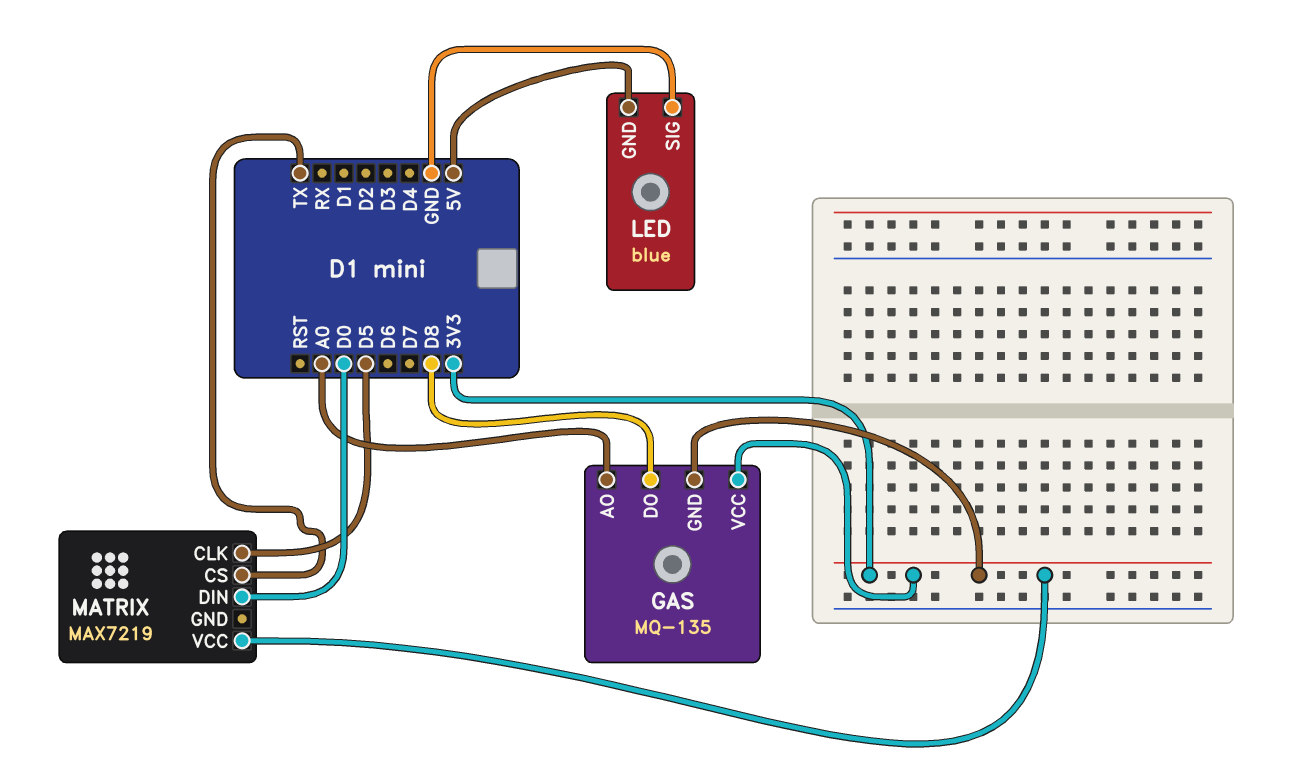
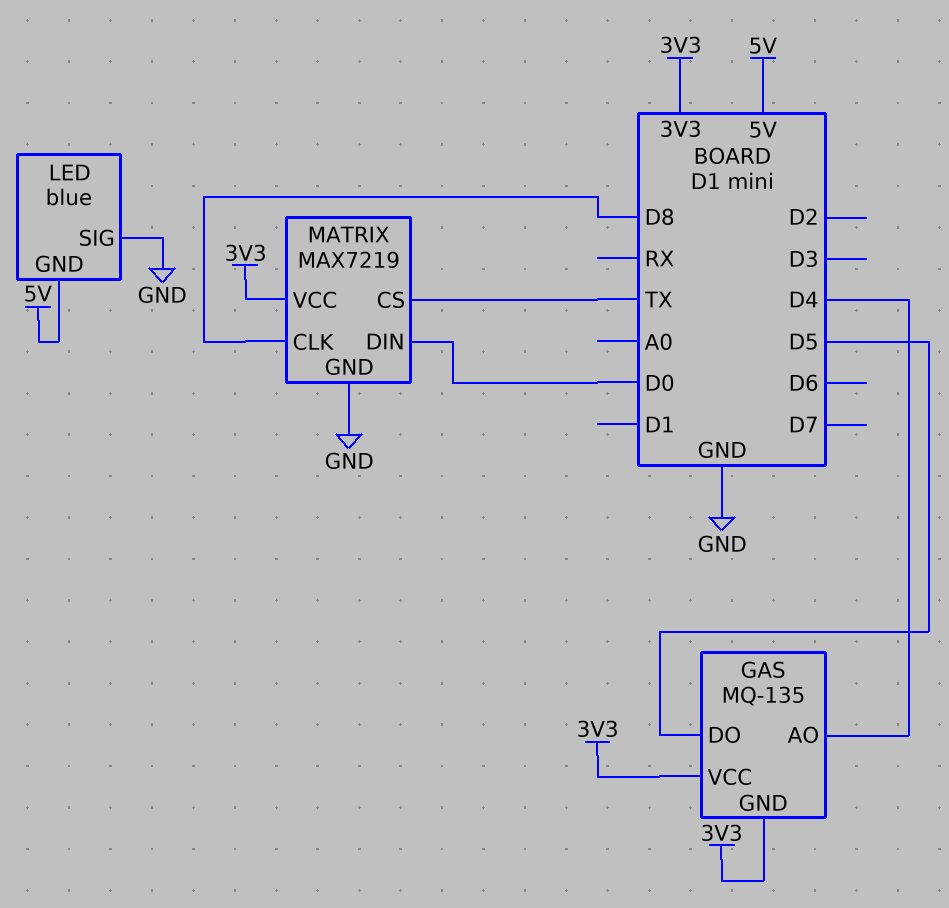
GAS pin AO: A0 -> D4
GAS pin DO: D8 -> D5
MATRIX pin CLK: D5 -> D8
MATRIX pin GND: none -> GND

